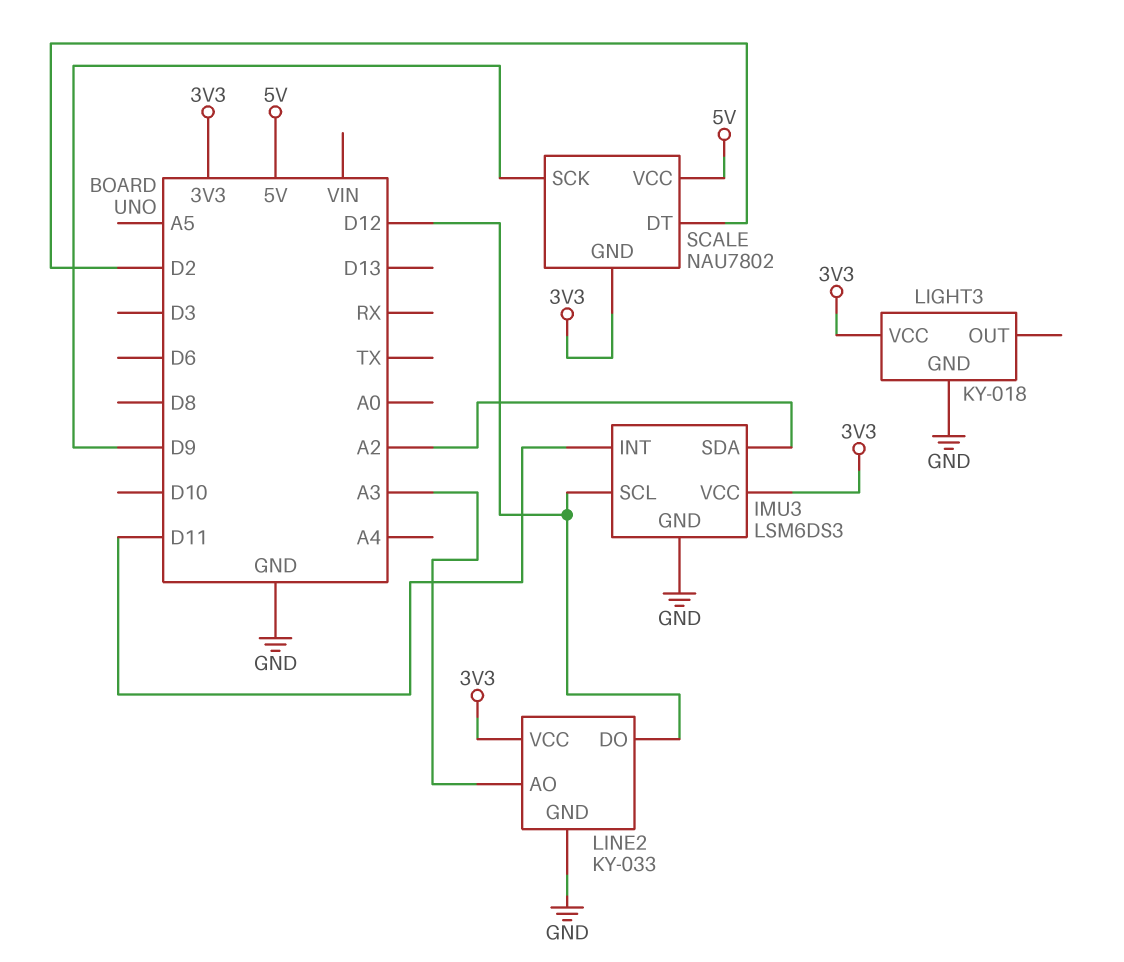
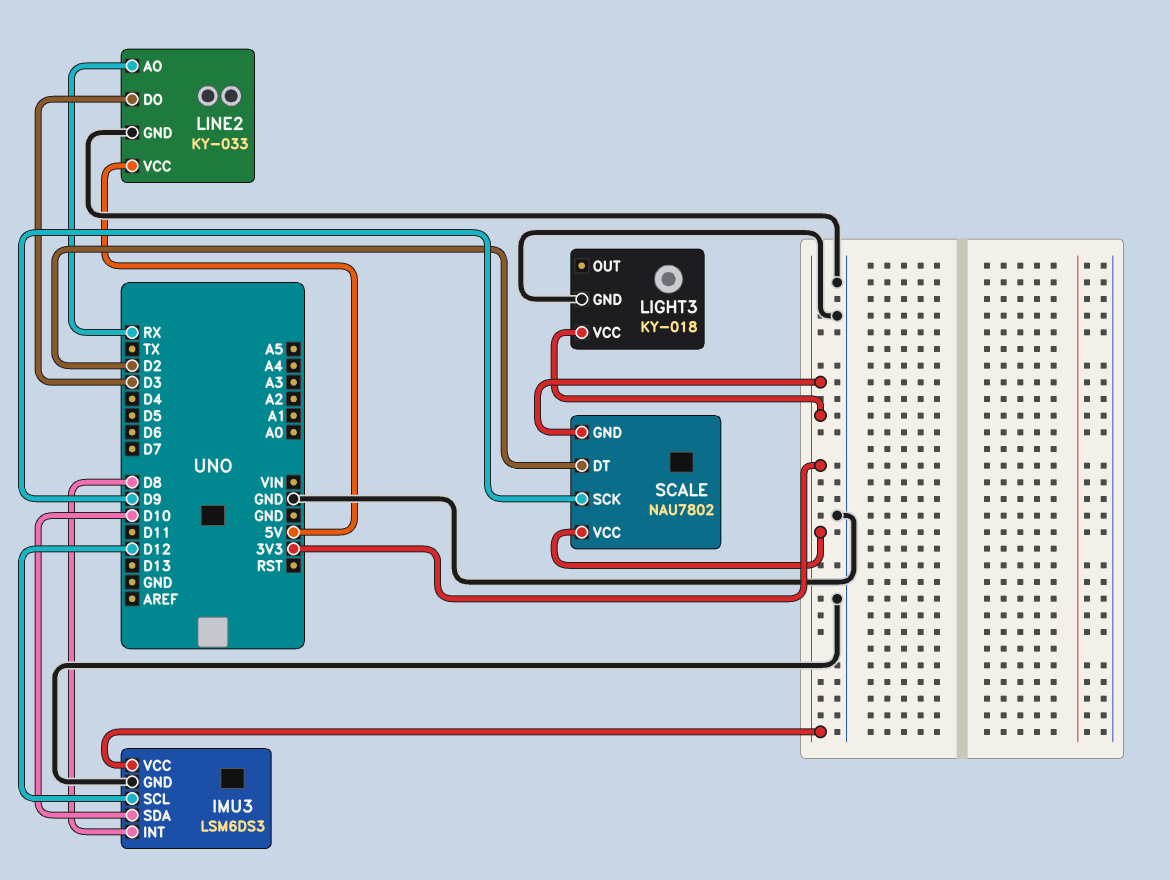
IMU3 pin INT: D11 -> D8
IMU3 pin SDA: A2 -> D10
LINE2 pin AO: A3 -> RX
LINE2 pin DO: D12 -> D3
LINE2 pin VCC: 3V3 -> 5V
SCALE pin VCC: 5V -> 3V3

